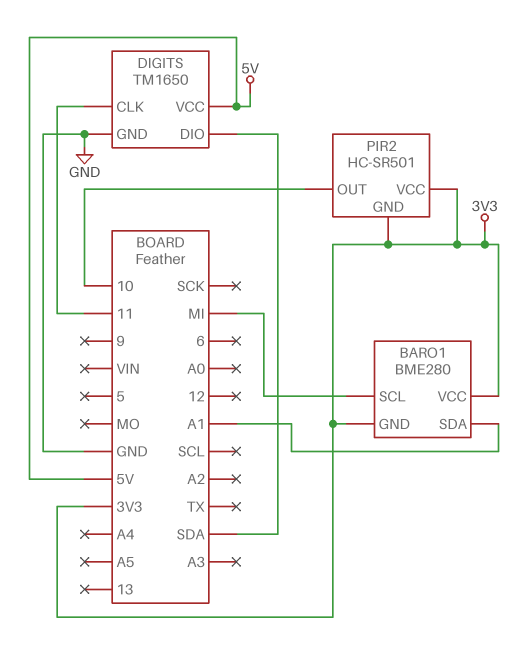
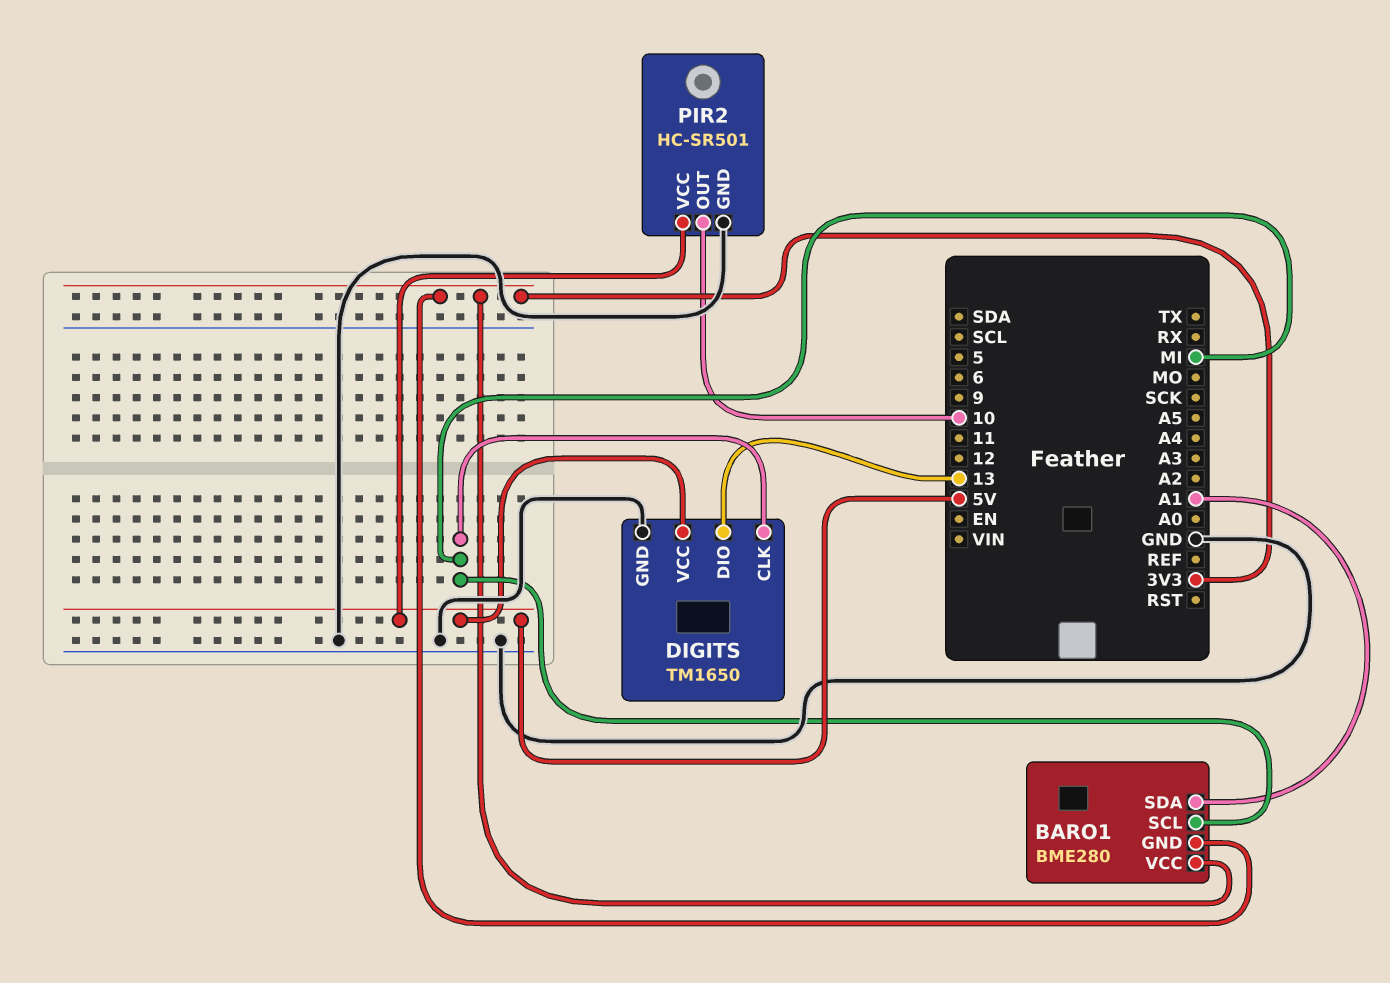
DIGITS pin CLK: 11 -> MI
DIGITS pin DIO: SDA -> 13
PIR2 pin GND: 3V3 -> GND
PIR2 pin VCC: 3V3 -> 5V

